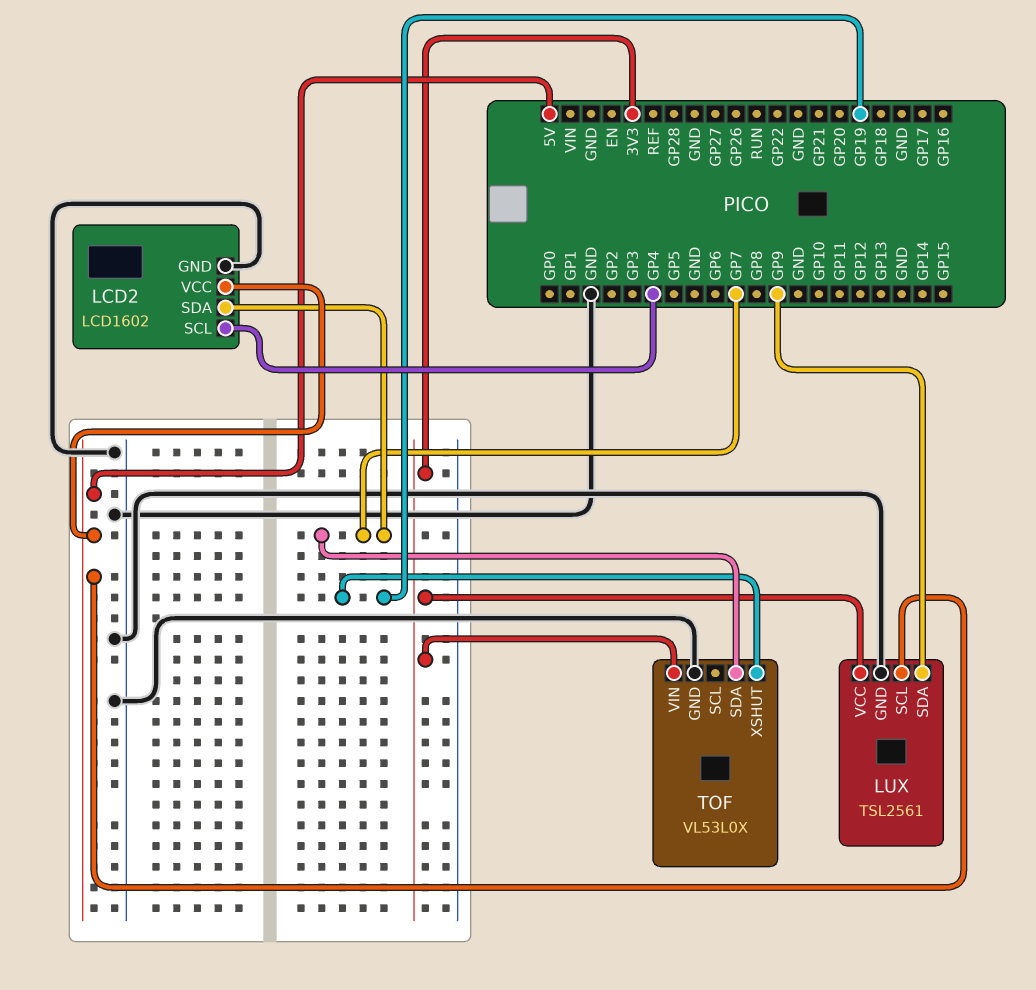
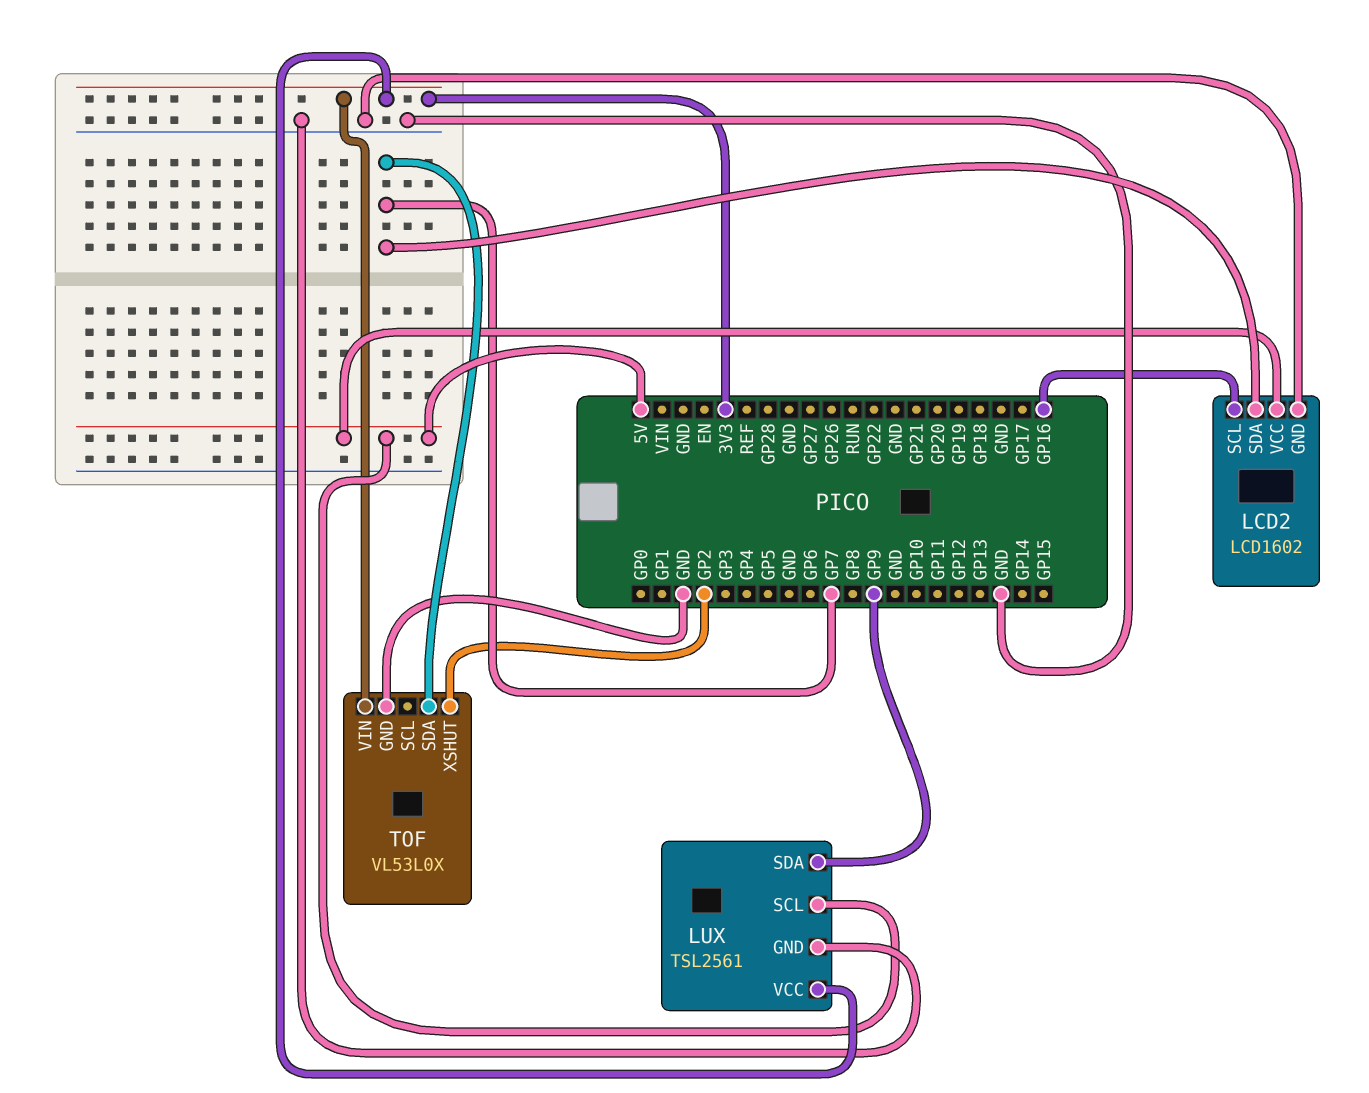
LCD2 pin SCL: GP4 -> GP16
TOF pin XSHUT: GP19 -> GP2

